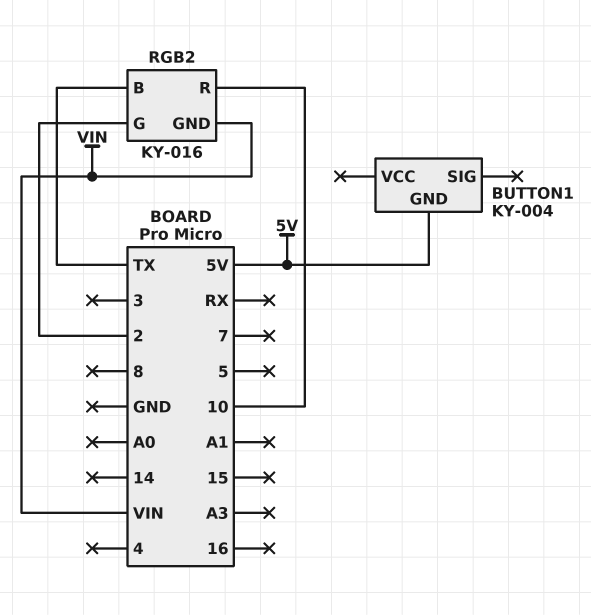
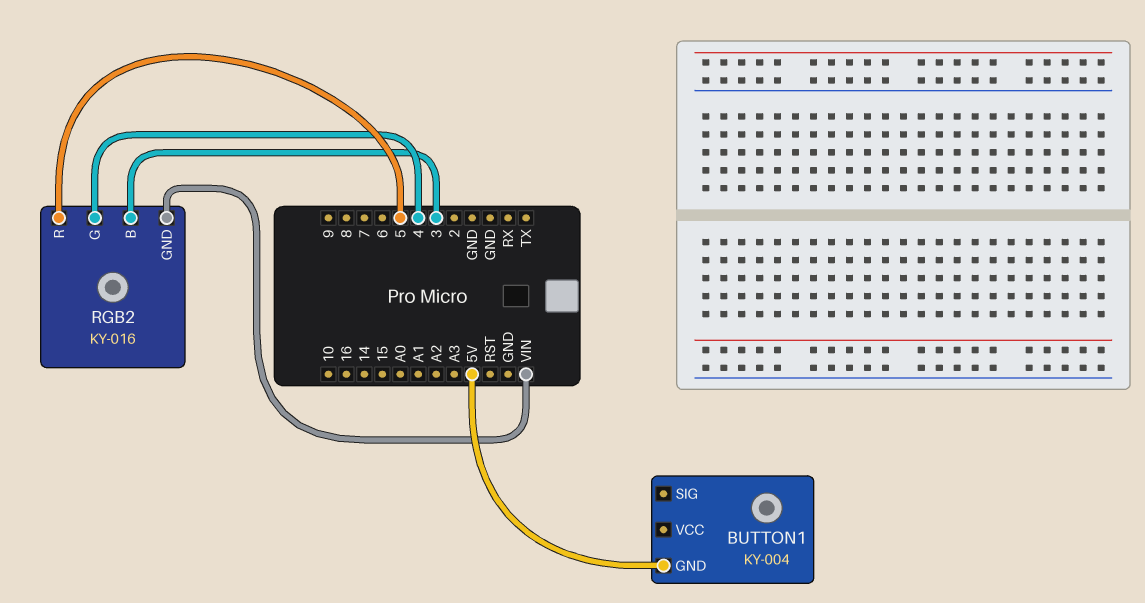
RGB2 pin B: TX -> 3
RGB2 pin G: 2 -> 4
RGB2 pin R: 10 -> 5

